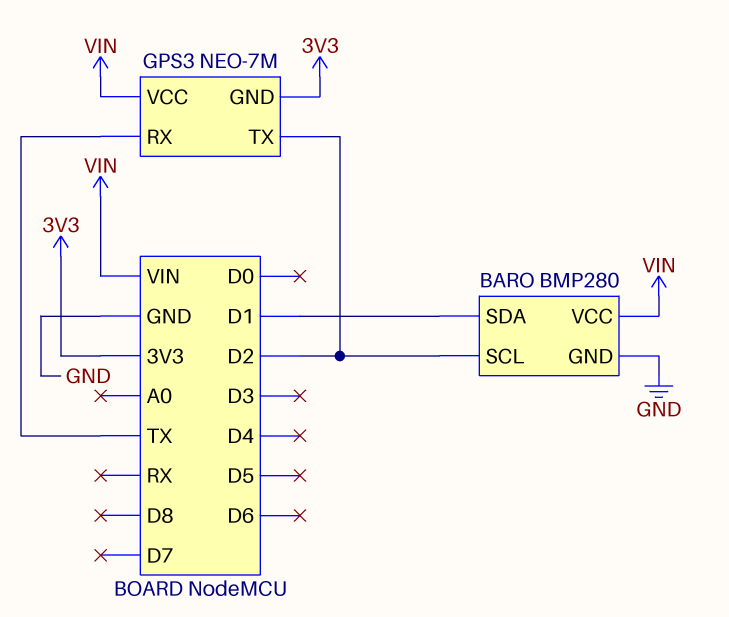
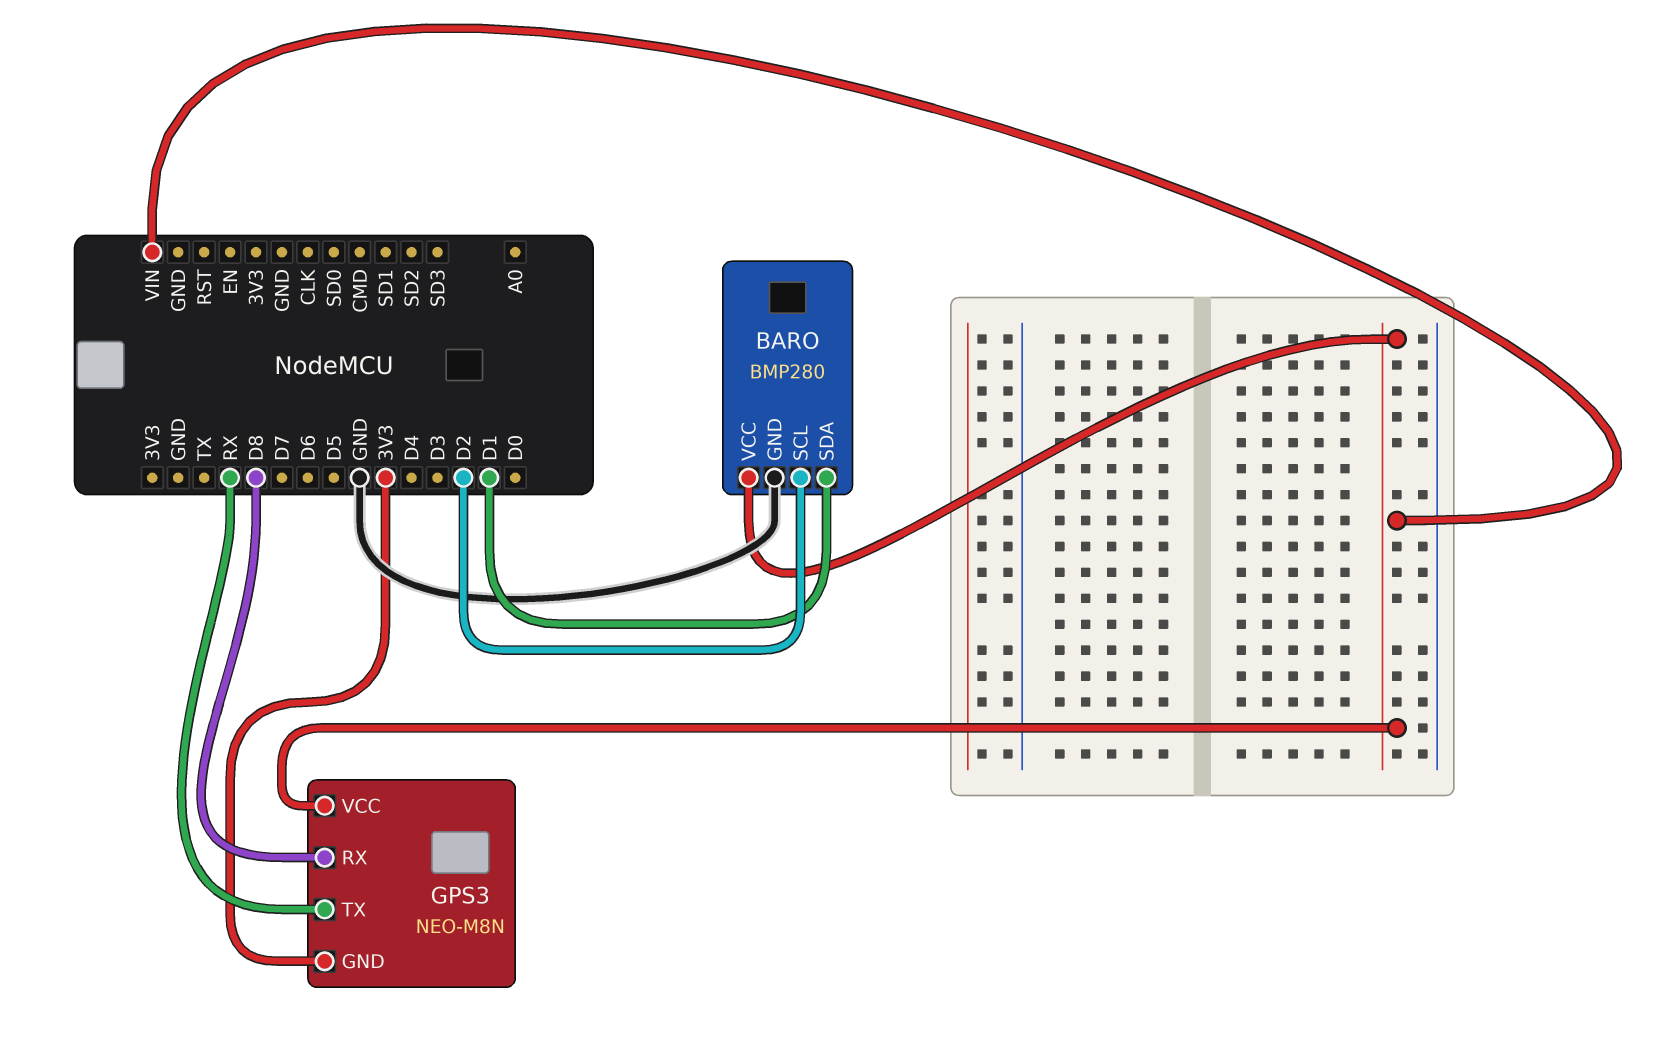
GPS3: NEO-7M -> NEO-M8N
GPS3 pin RX: TX -> D8
GPS3 pin TX: D2 -> RX

